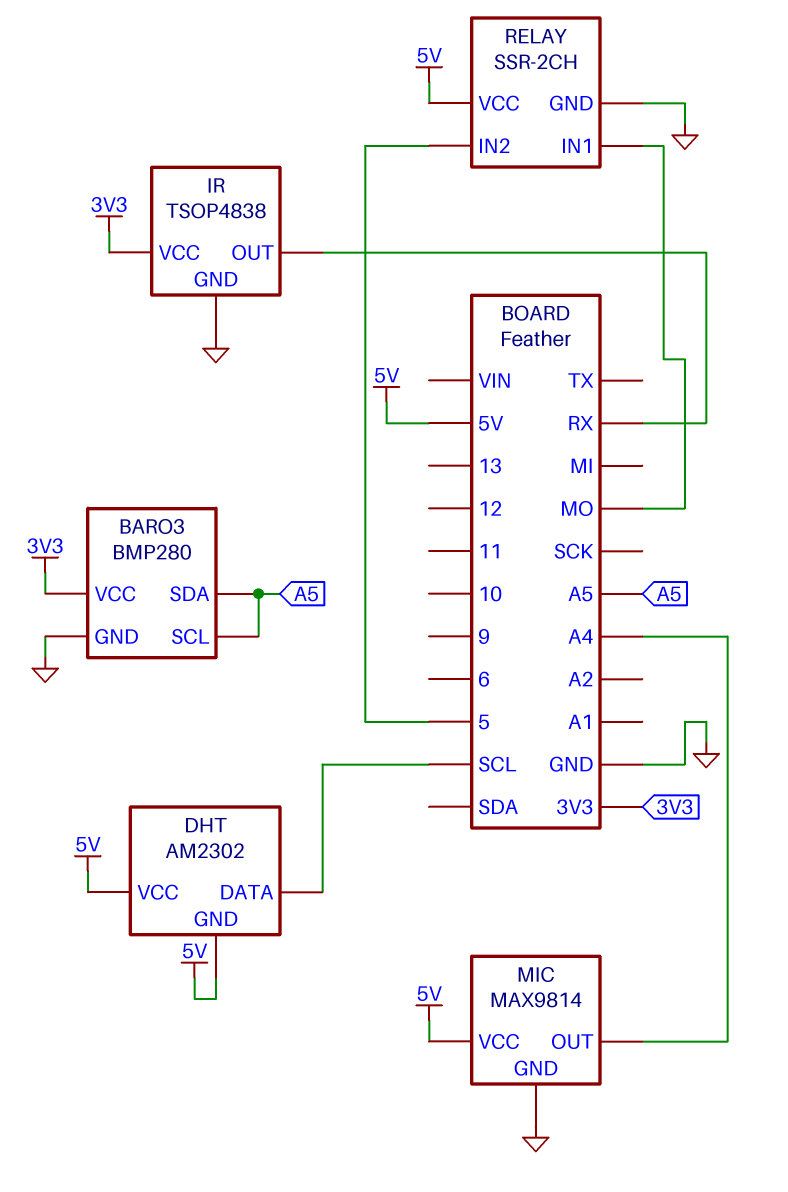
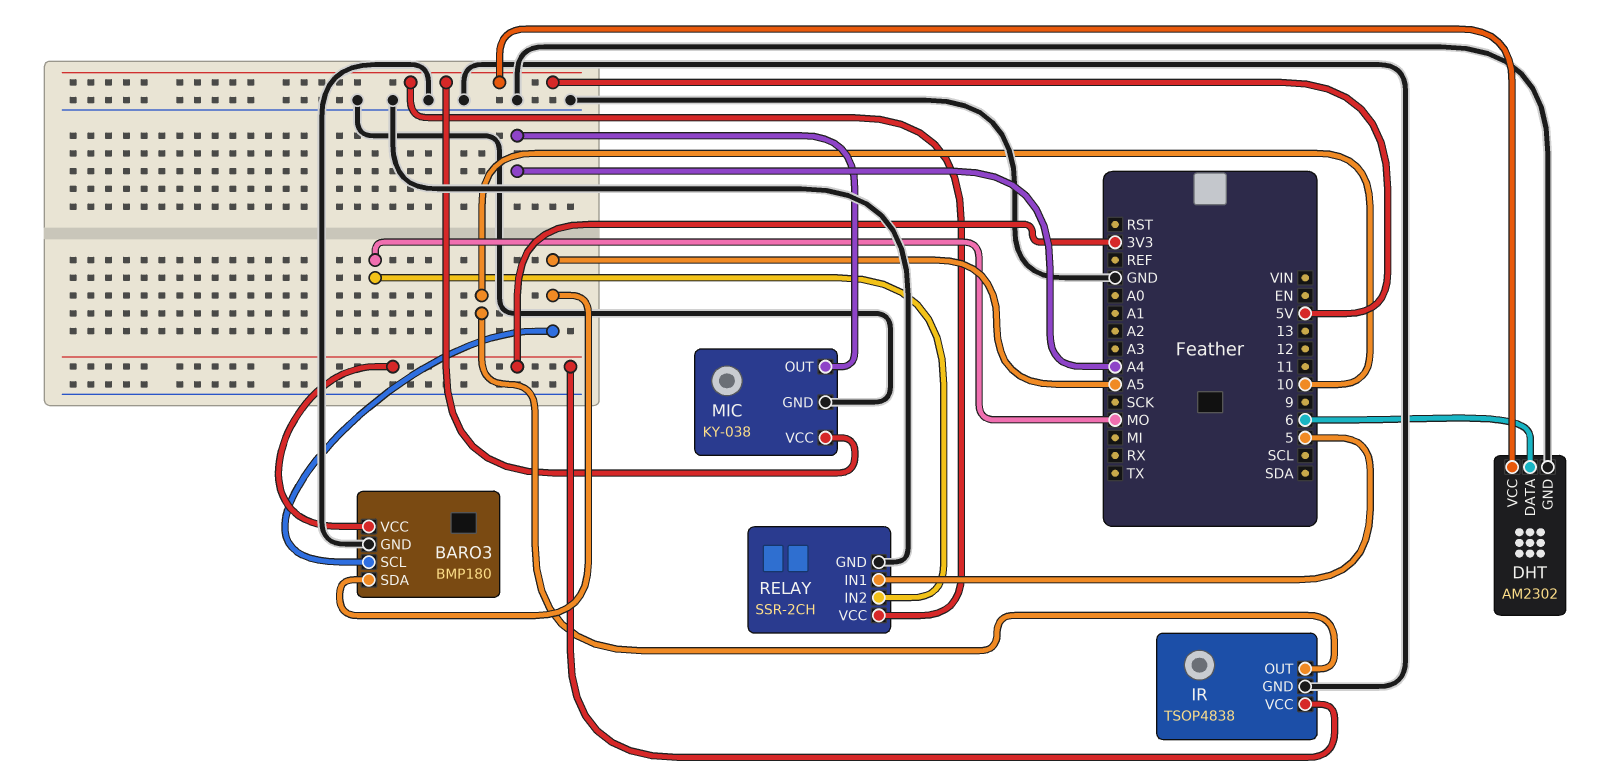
BARO3: BMP280 -> BMP180
DHT pin DATA: SCL -> 6
DHT pin GND: 5V -> GND
IR pin OUT: RX -> 10
MIC: MAX9814 -> KY-038
RELAY pin IN1: MO -> 5
RELAY pin IN2: 5 -> MO

